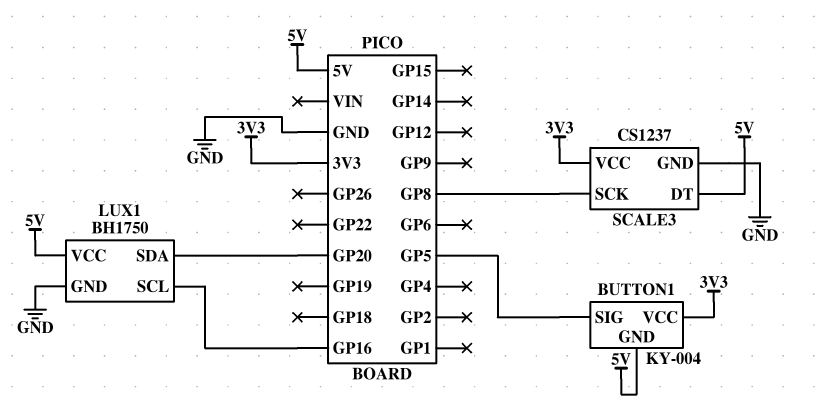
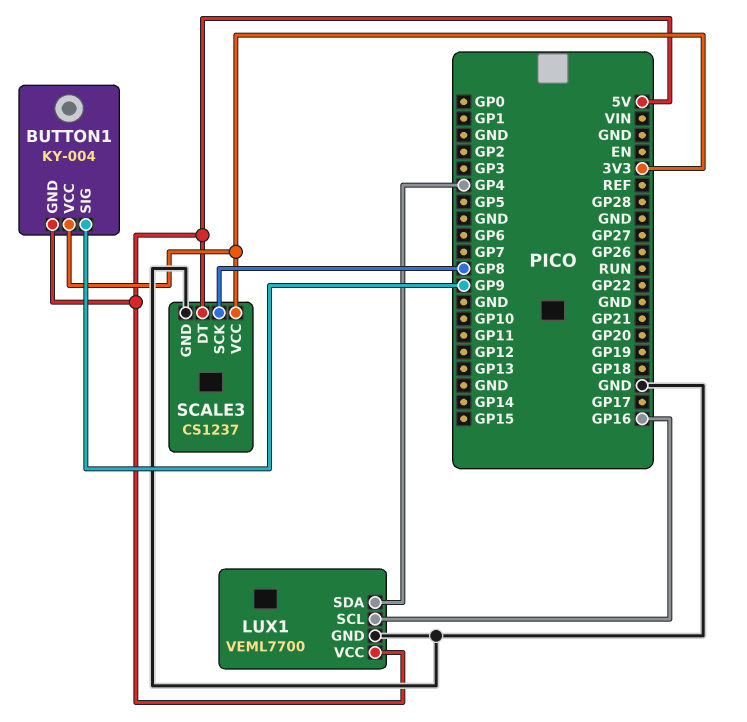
BUTTON1 pin SIG: GP5 -> GP9
LUX1: BH1750 -> VEML7700
LUX1 pin SDA: GP20 -> GP4

